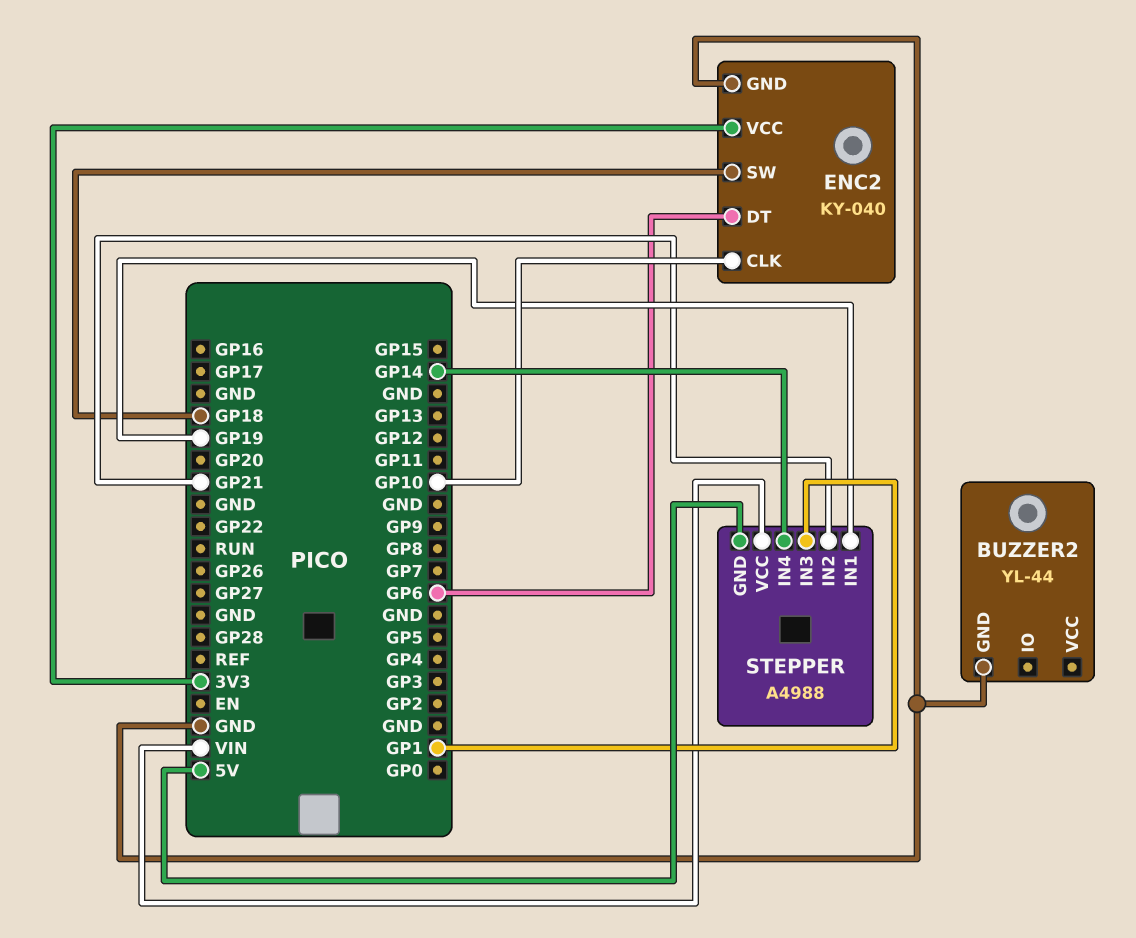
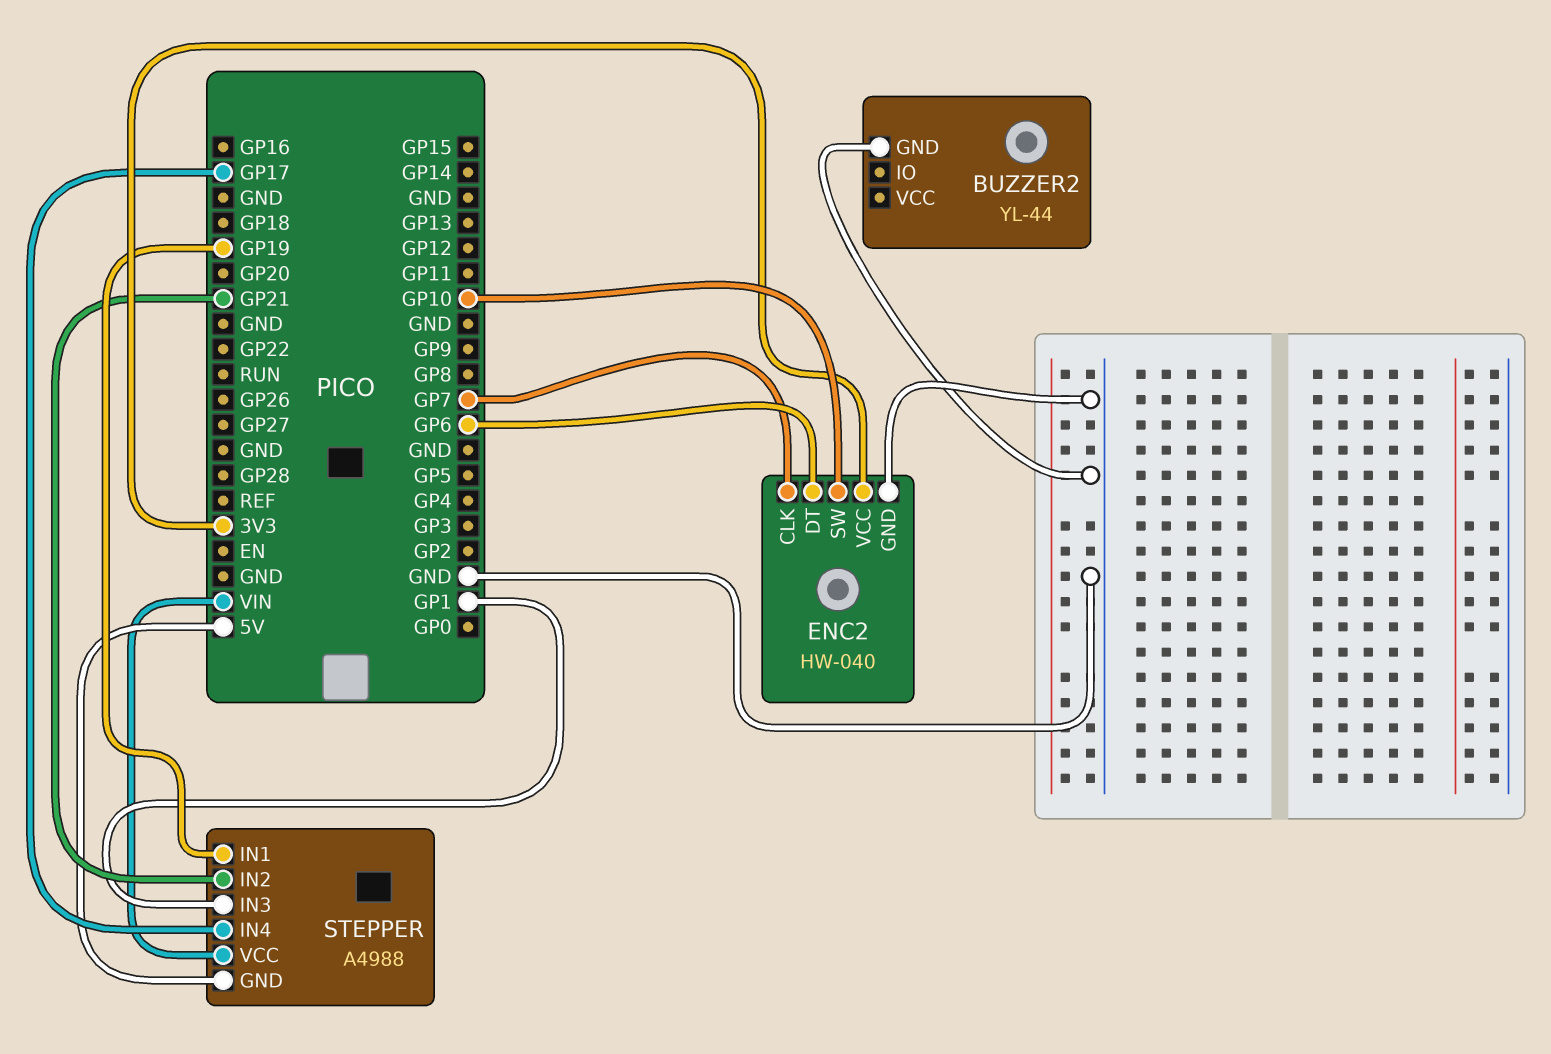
ENC2: KY-040 -> HW-040
ENC2 pin CLK: GP10 -> GP7
ENC2 pin SW: GP18 -> GP10
STEPPER pin IN4: GP14 -> GP17

